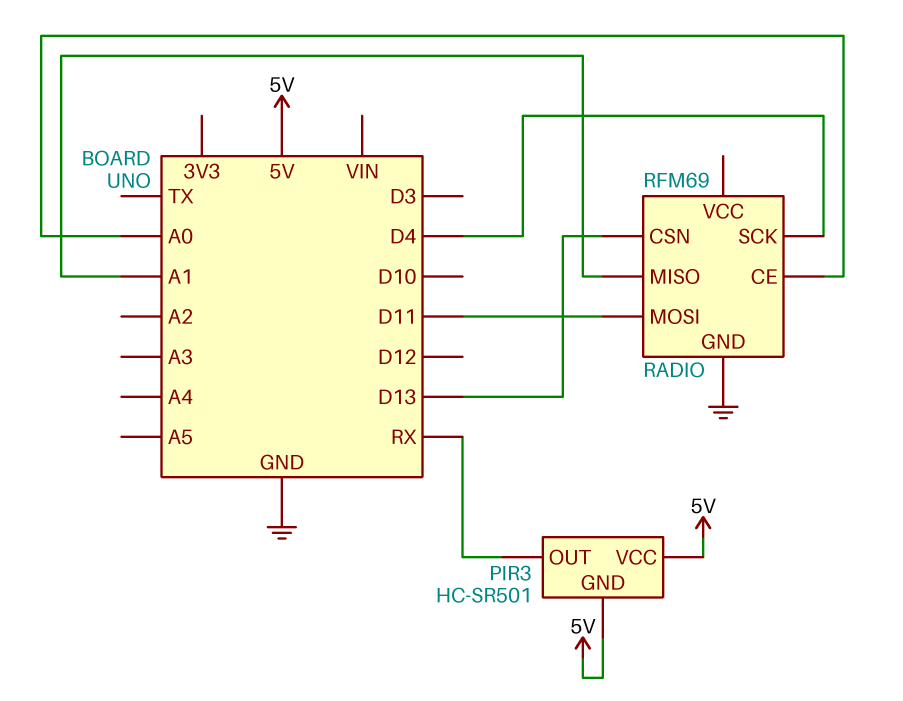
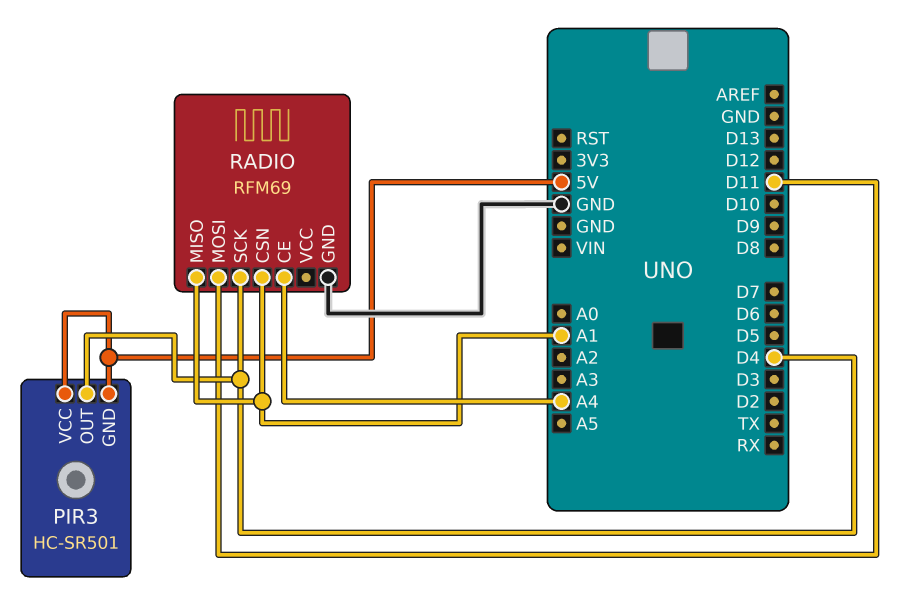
PIR3 pin OUT: RX -> D4
RADIO pin CE: A0 -> A4
RADIO pin CSN: D13 -> A1

